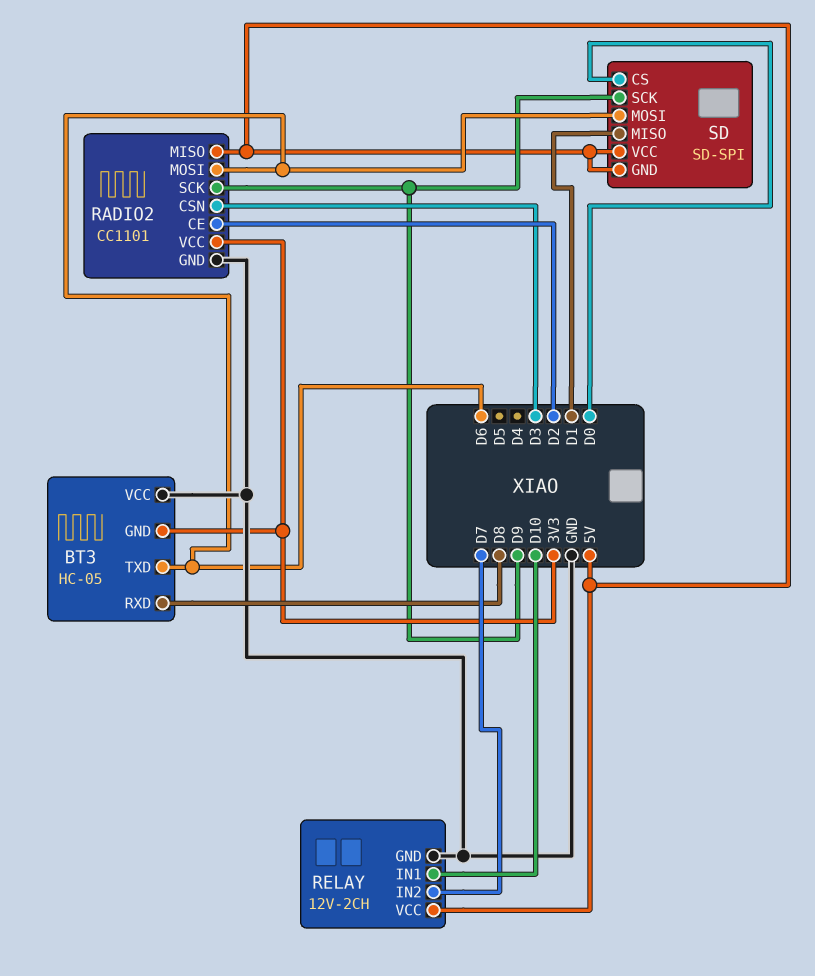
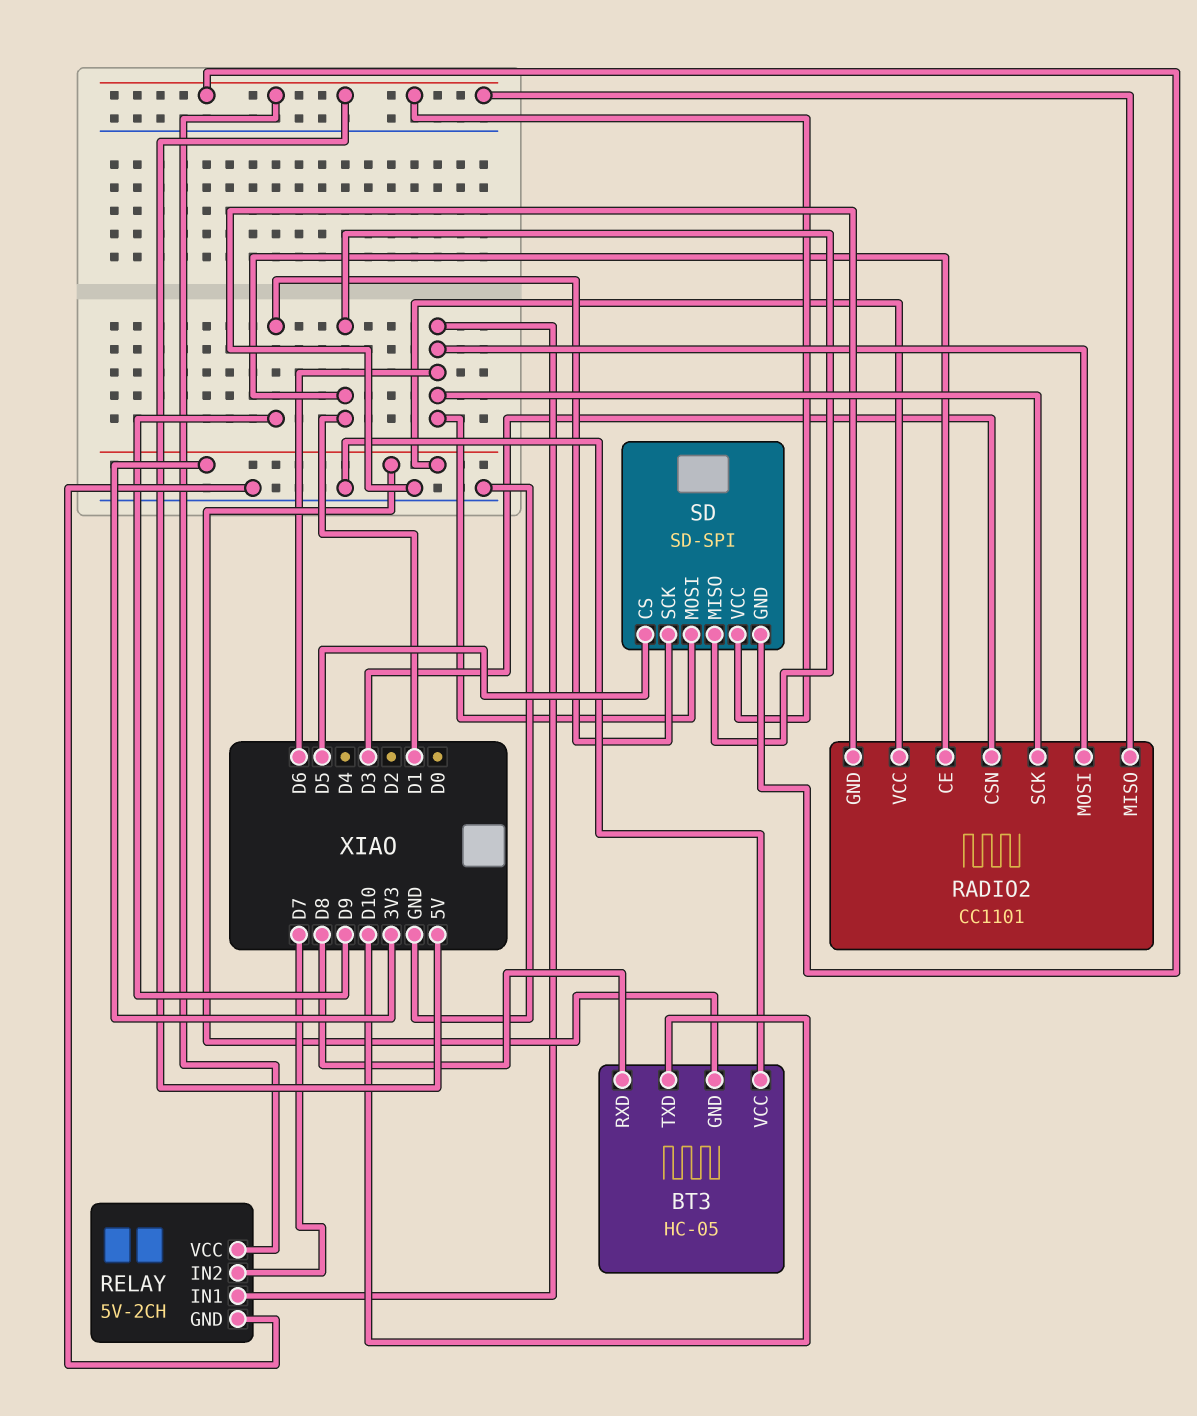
BT3 pin TXD: D6 -> D10
RADIO2 pin CE: D2 -> D1
RADIO2 pin SCK: D9 -> D6
RELAY: 12V-2CH -> 5V-2CH
RELAY pin IN1: D10 -> D6
SD pin CS: D0 -> D5

